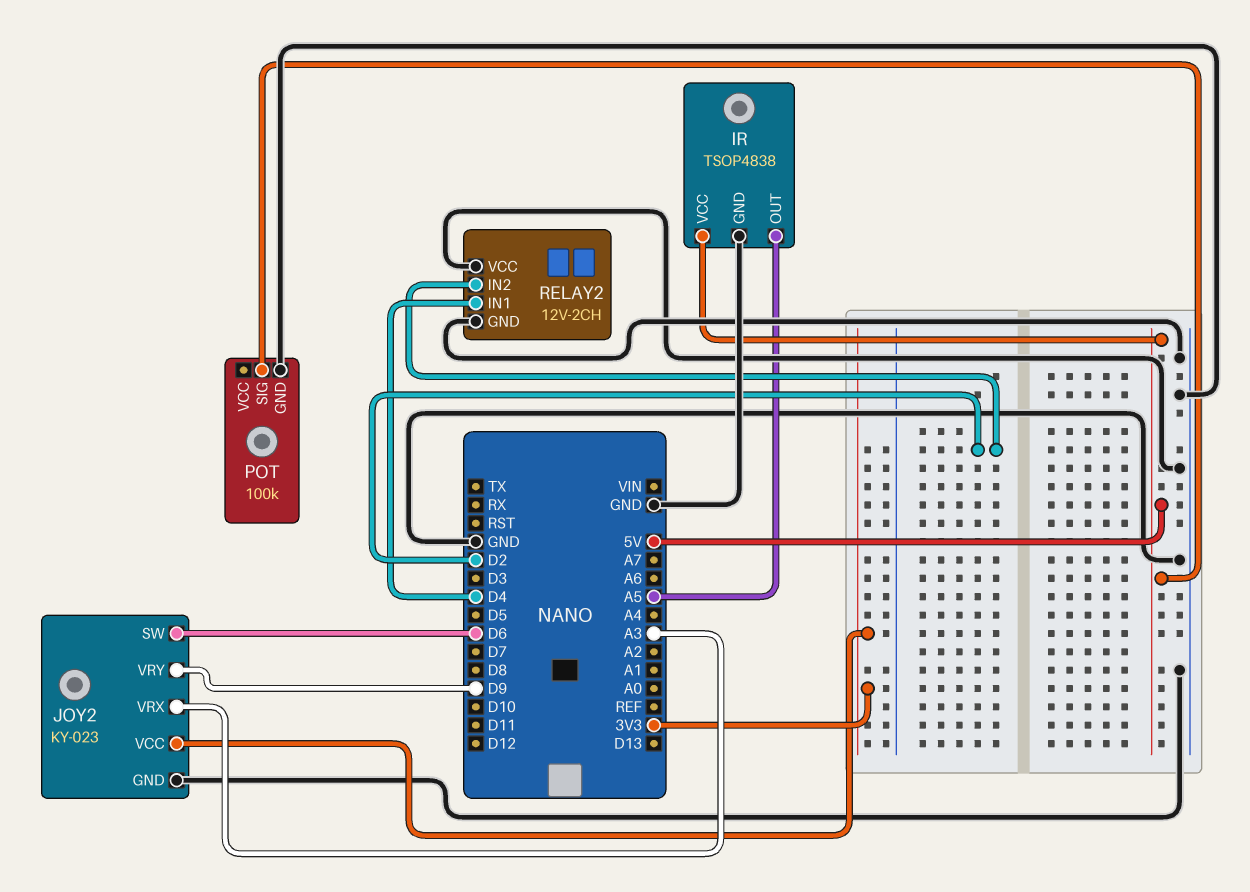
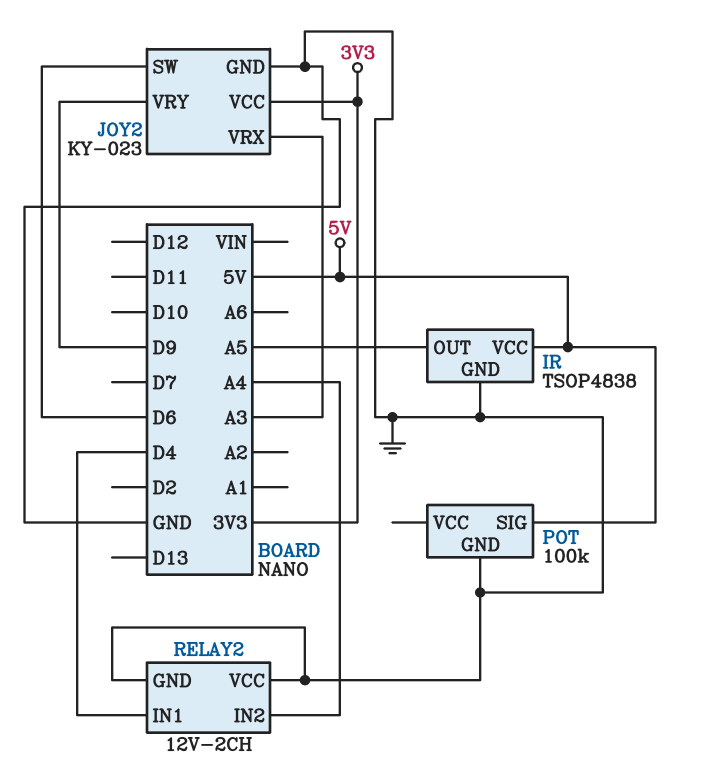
RELAY2 pin IN2: D2 -> A4

